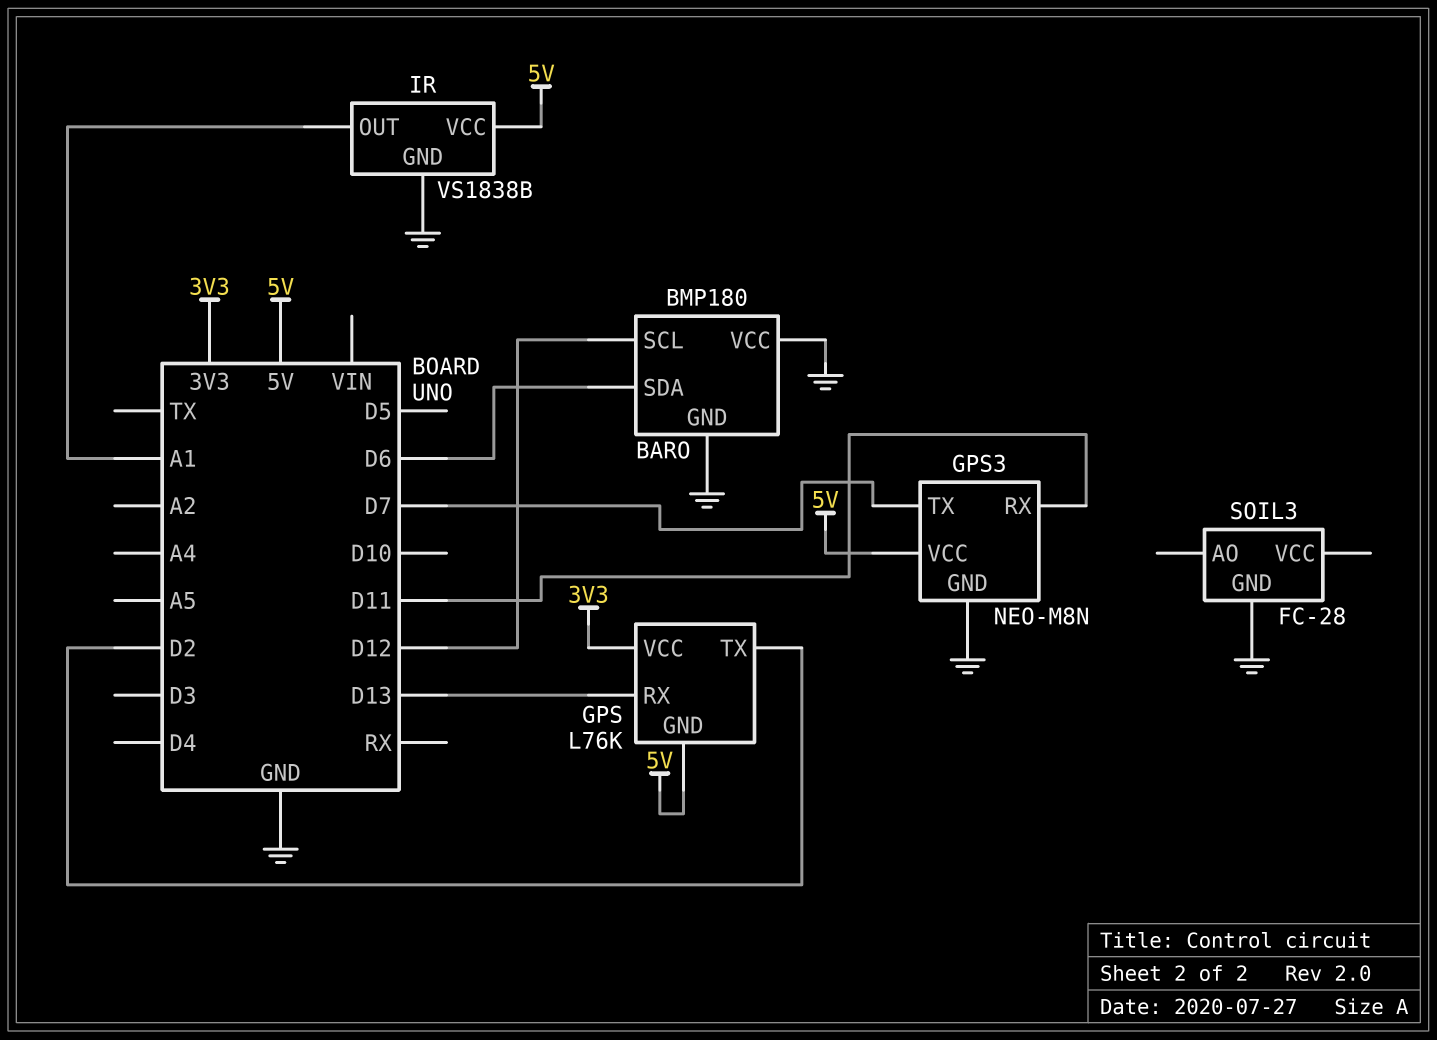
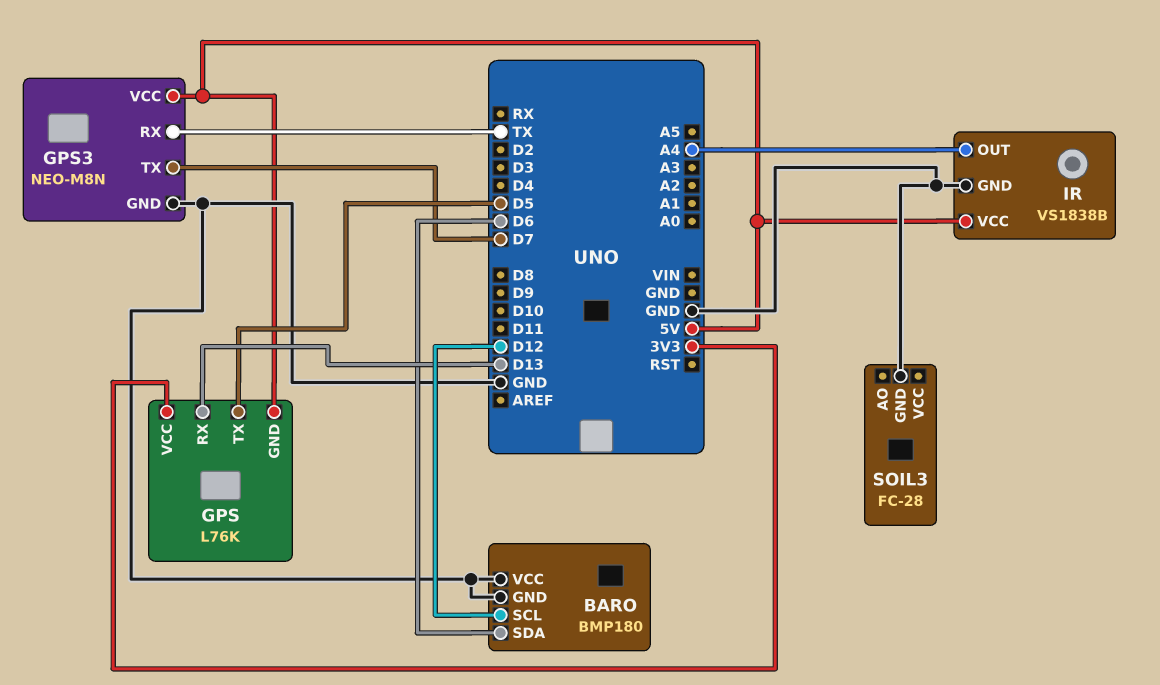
GPS pin TX: D2 -> D5
GPS3 pin RX: D11 -> TX
IR pin OUT: A1 -> A4

